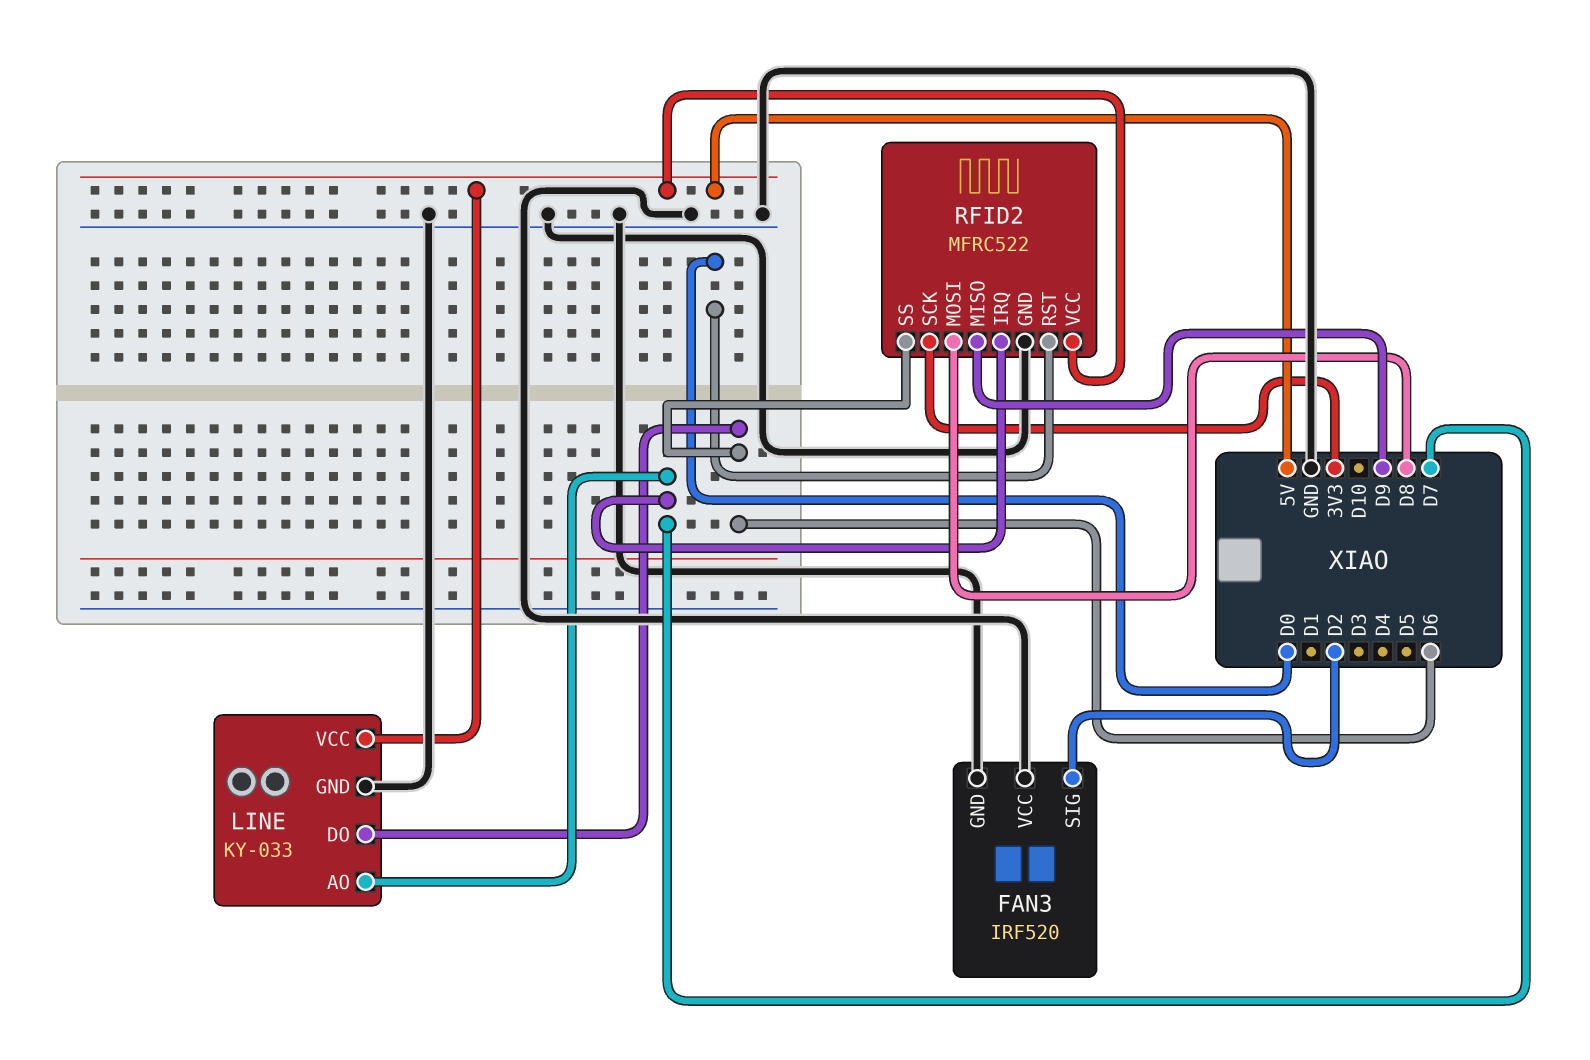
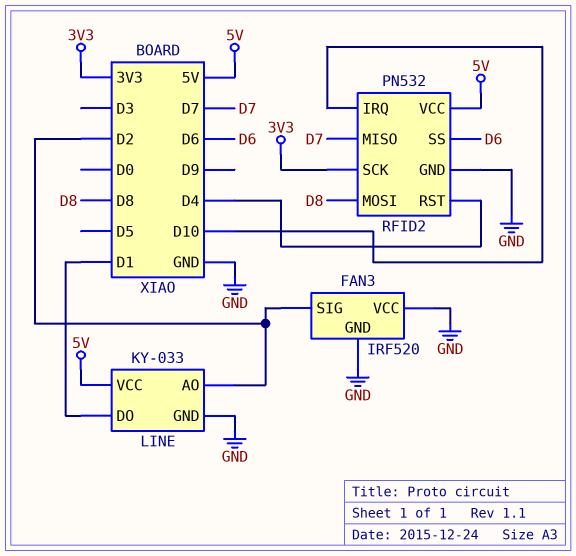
LINE pin AO: D7 -> D2
LINE pin DO: D6 -> D1
RFID2: MFRC522 -> PN532
RFID2 pin IRQ: D7 -> D10
RFID2 pin MISO: D9 -> D7
RFID2 pin RST: D0 -> D4

